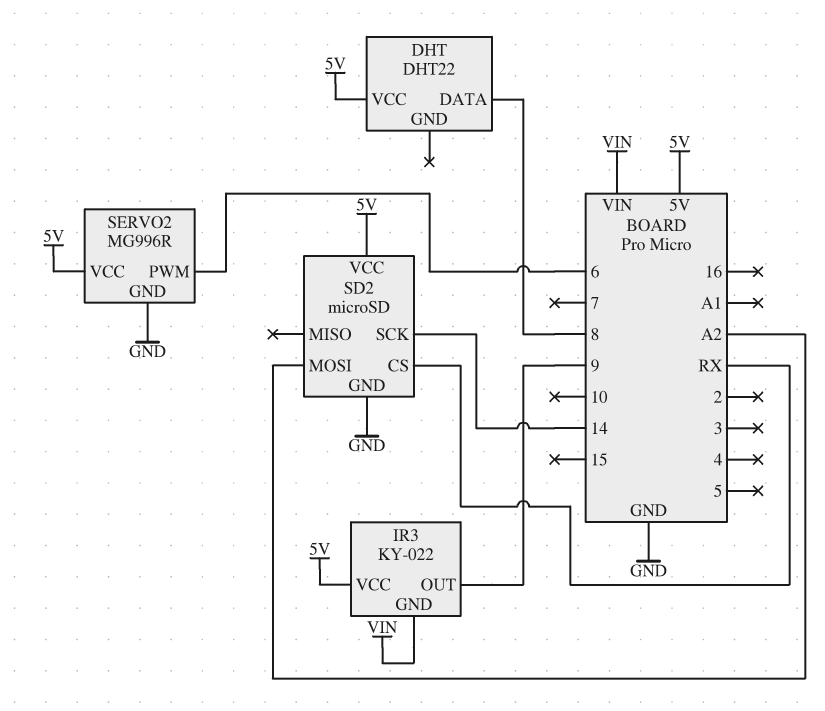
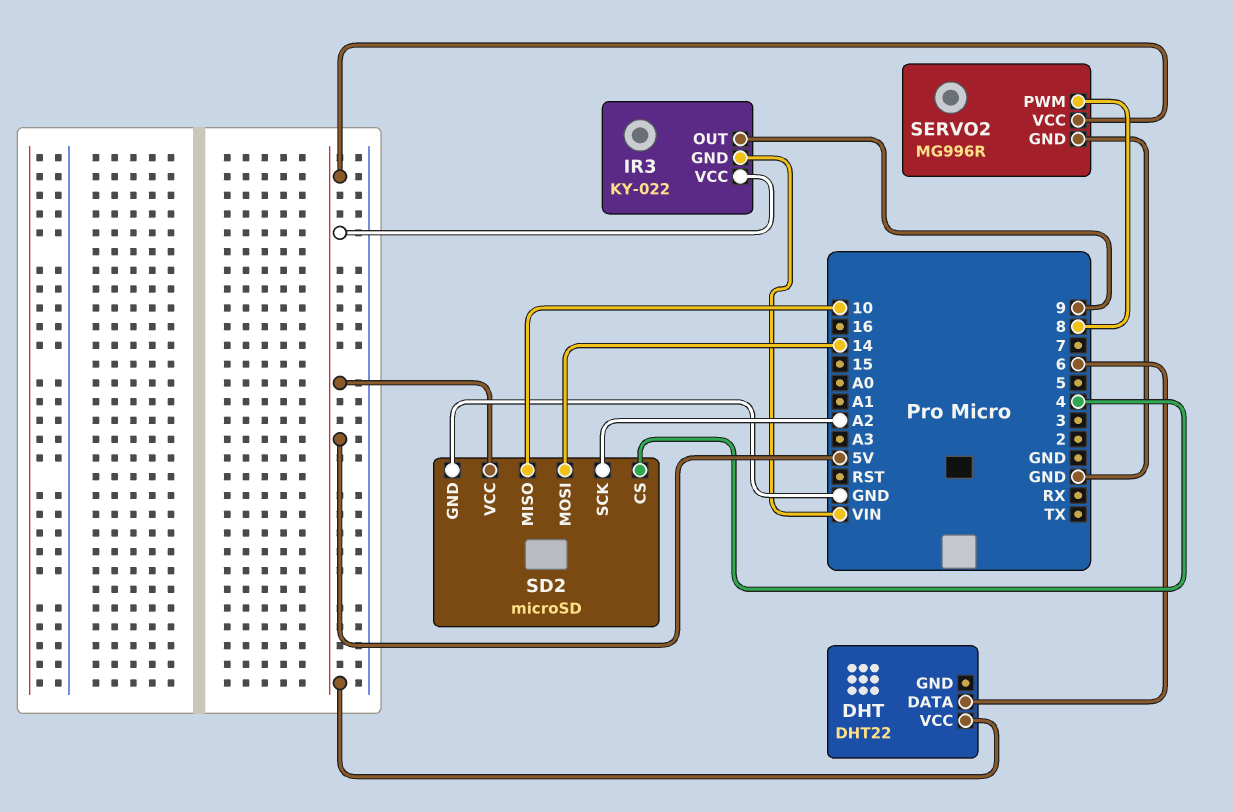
DHT pin DATA: 8 -> 6
SD2 pin CS: RX -> 4
SD2 pin MISO: none -> 10
SD2 pin MOSI: A2 -> 14
SD2 pin SCK: 14 -> A2
SERVO2 pin PWM: 6 -> 8

